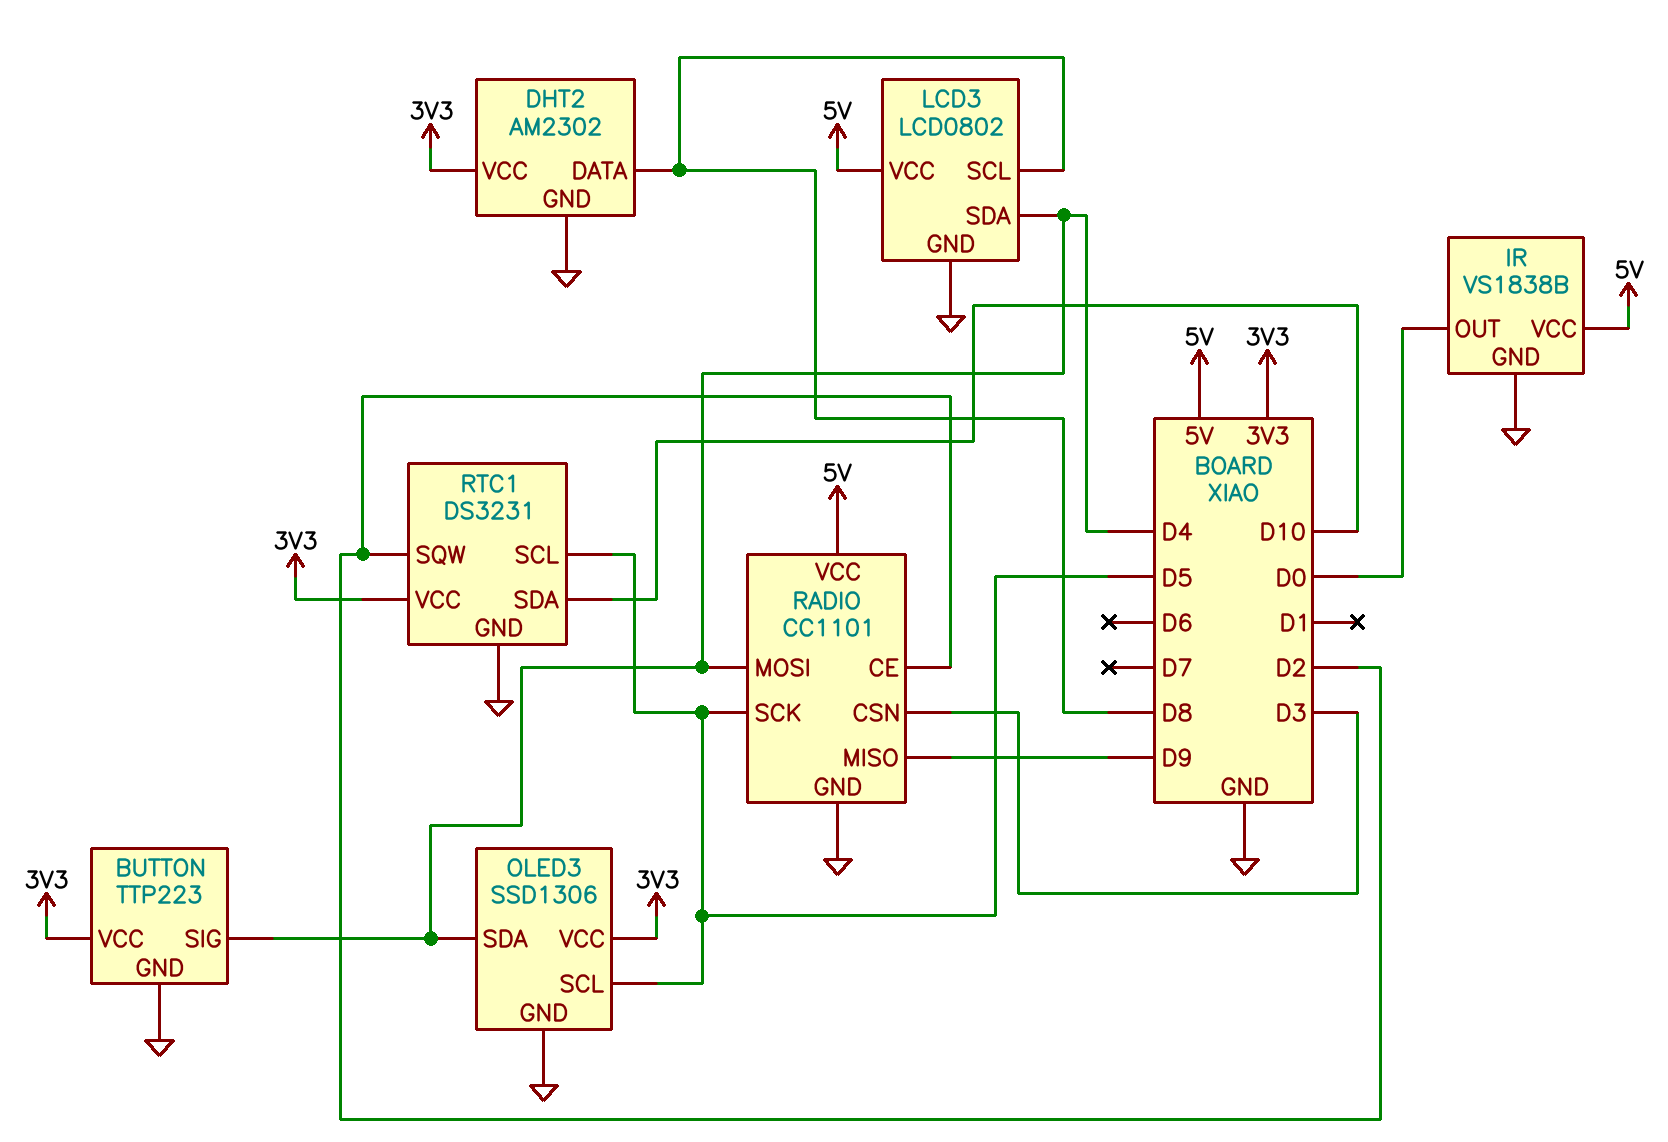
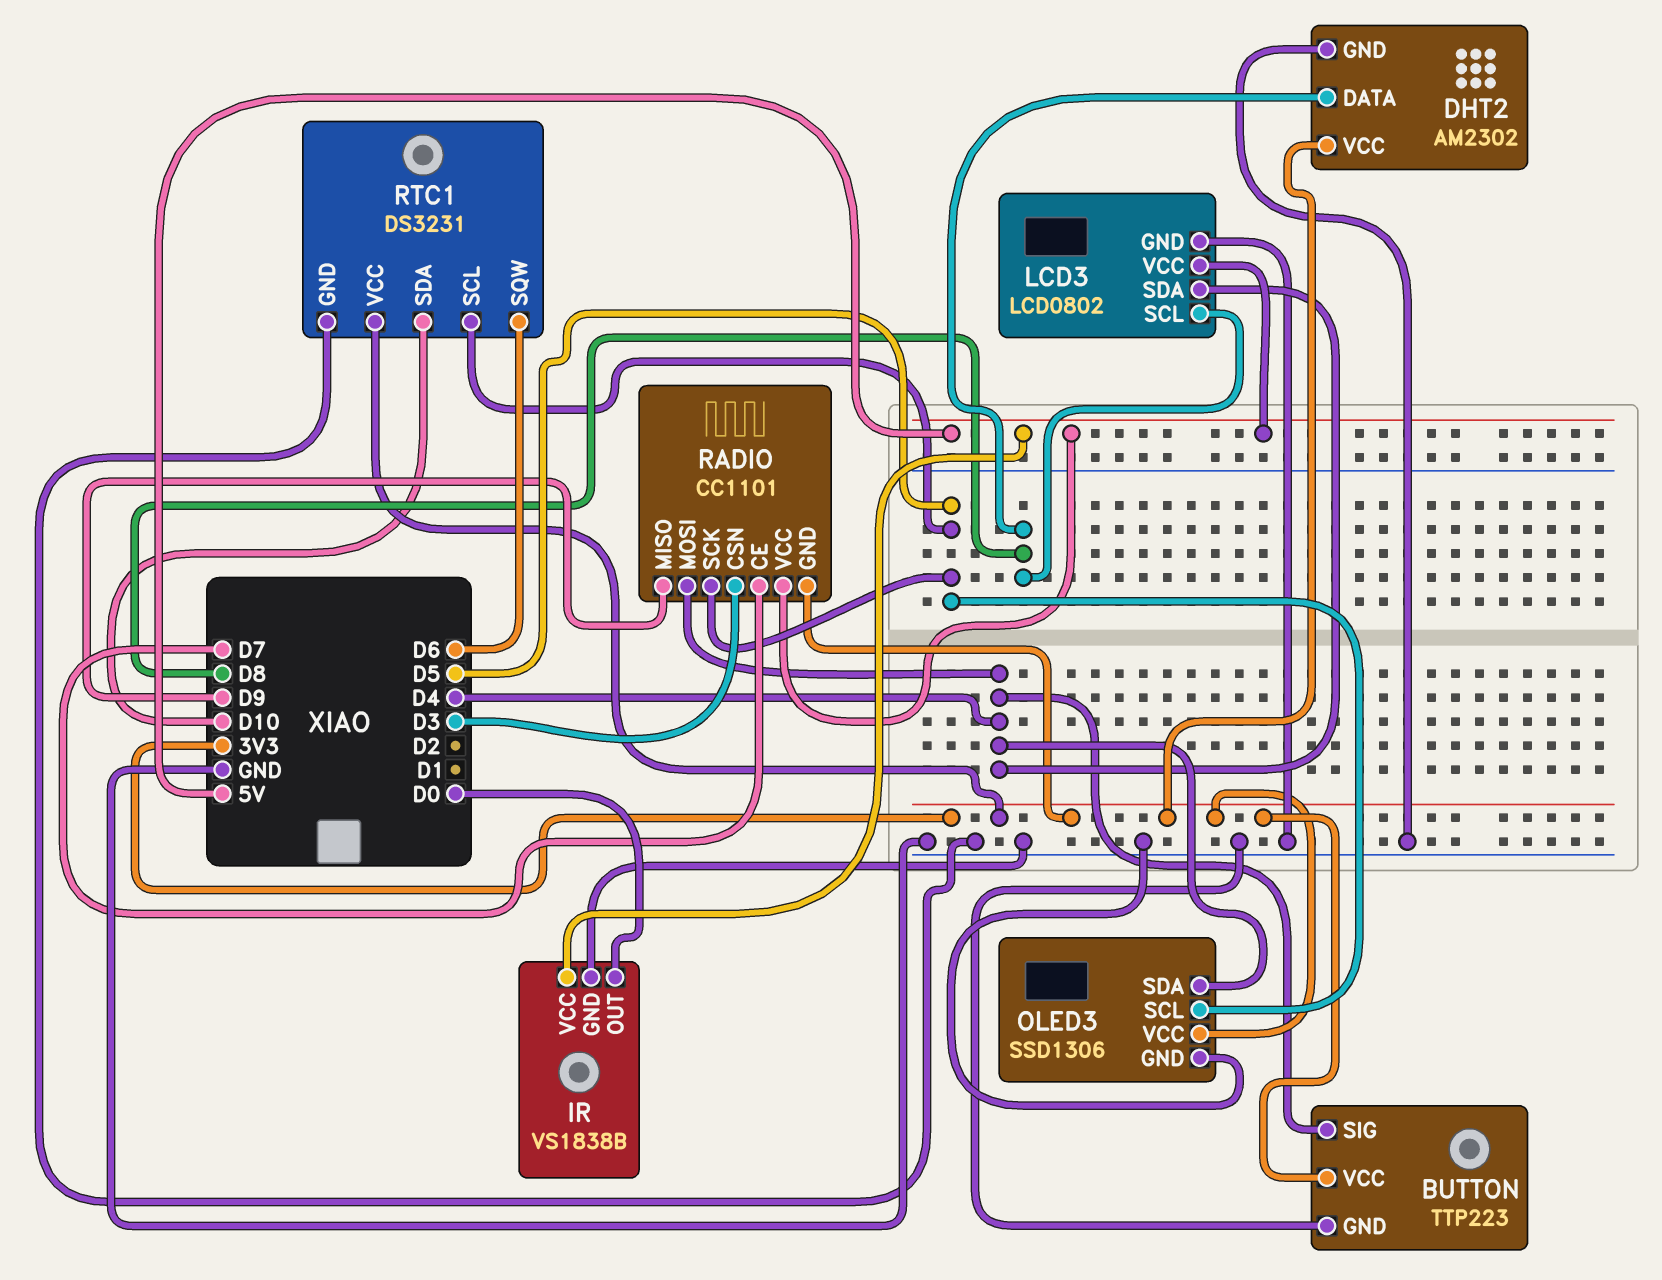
RADIO pin CE: D2 -> D7
RADIO pin GND: GND -> 3V3
RTC1 pin SQW: D2 -> D6

